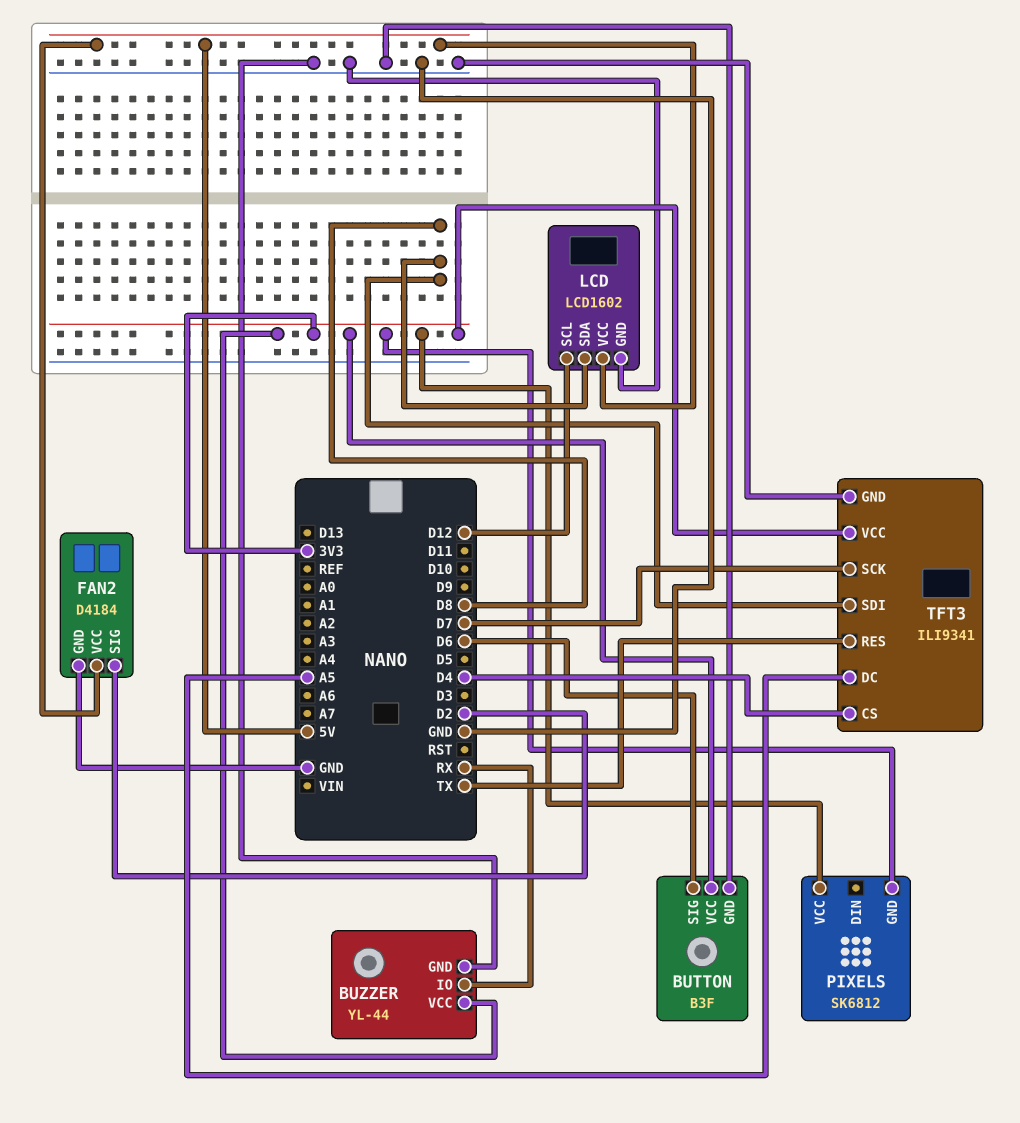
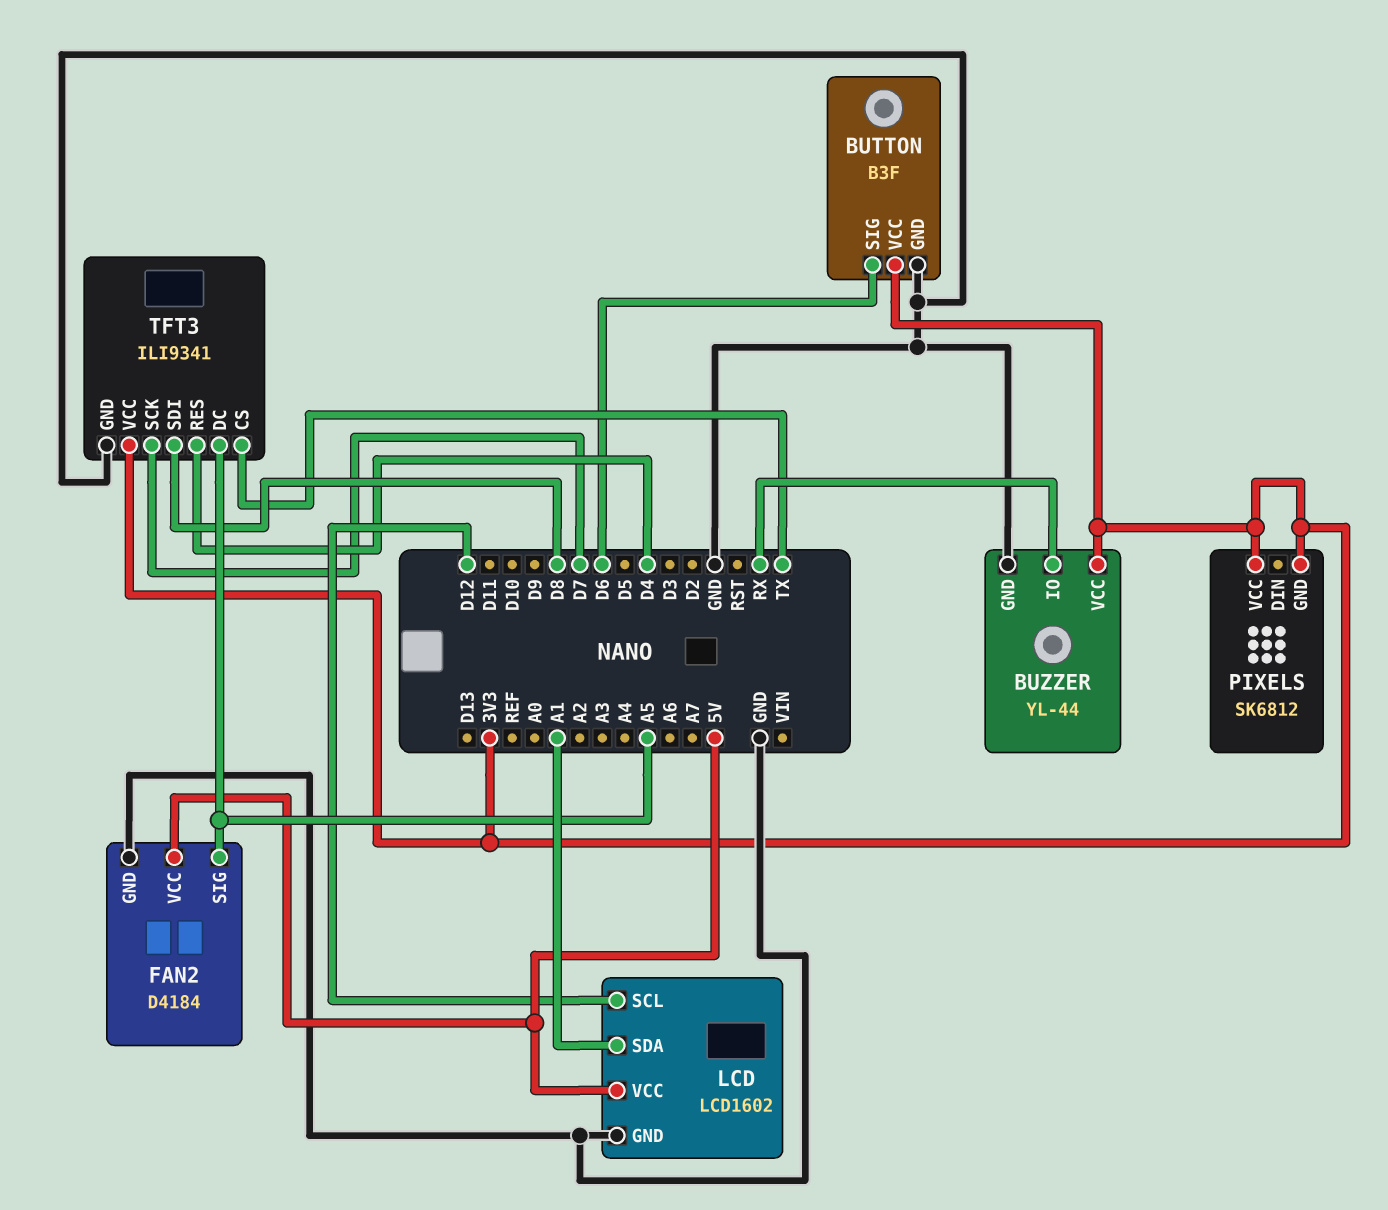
FAN2 pin SIG: D2 -> A5
LCD pin SDA: D8 -> A1
TFT3 pin CS: D4 -> TX
TFT3 pin RES: TX -> D4

